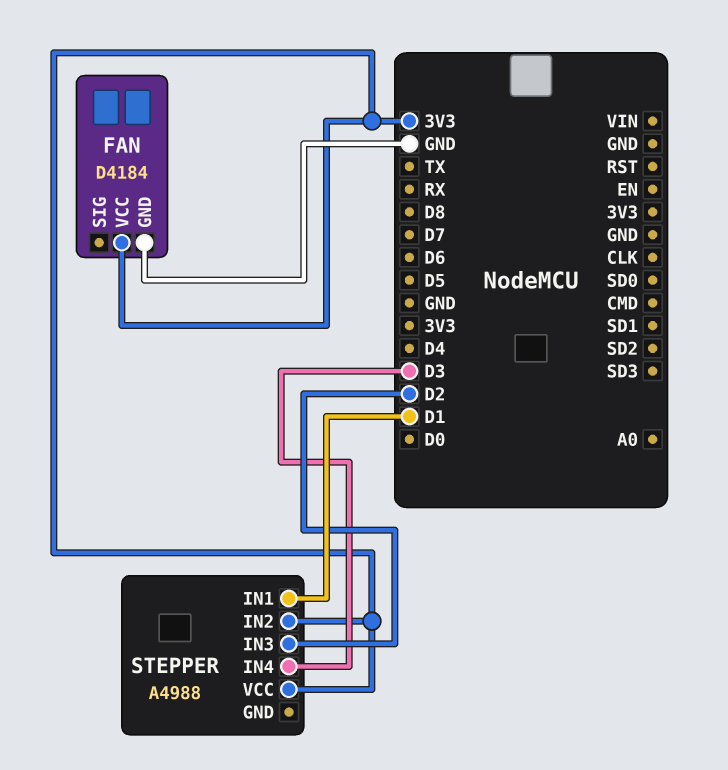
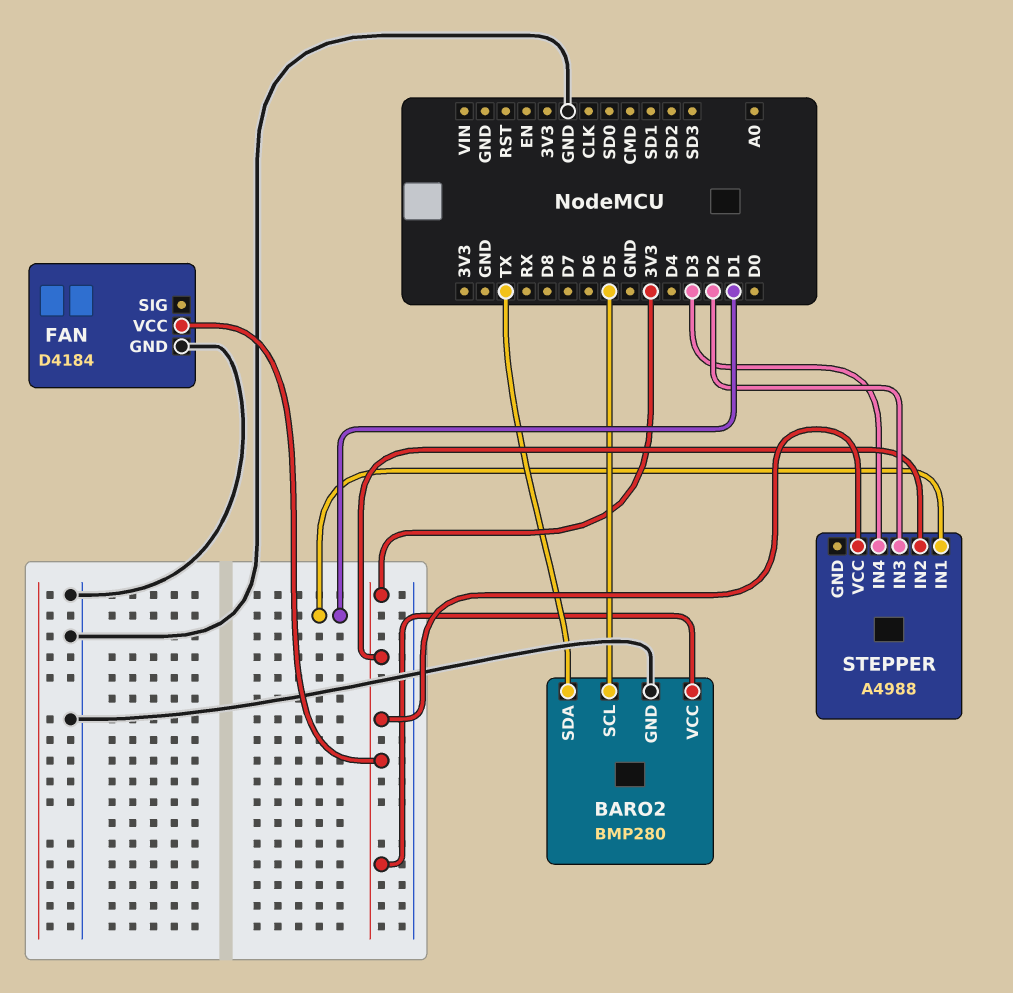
BARO2: none -> BMP280
BARO2 pin GND: none -> GND
BARO2 pin SCL: none -> D5
BARO2 pin SDA: none -> TX
BARO2 pin VCC: none -> 3V3

